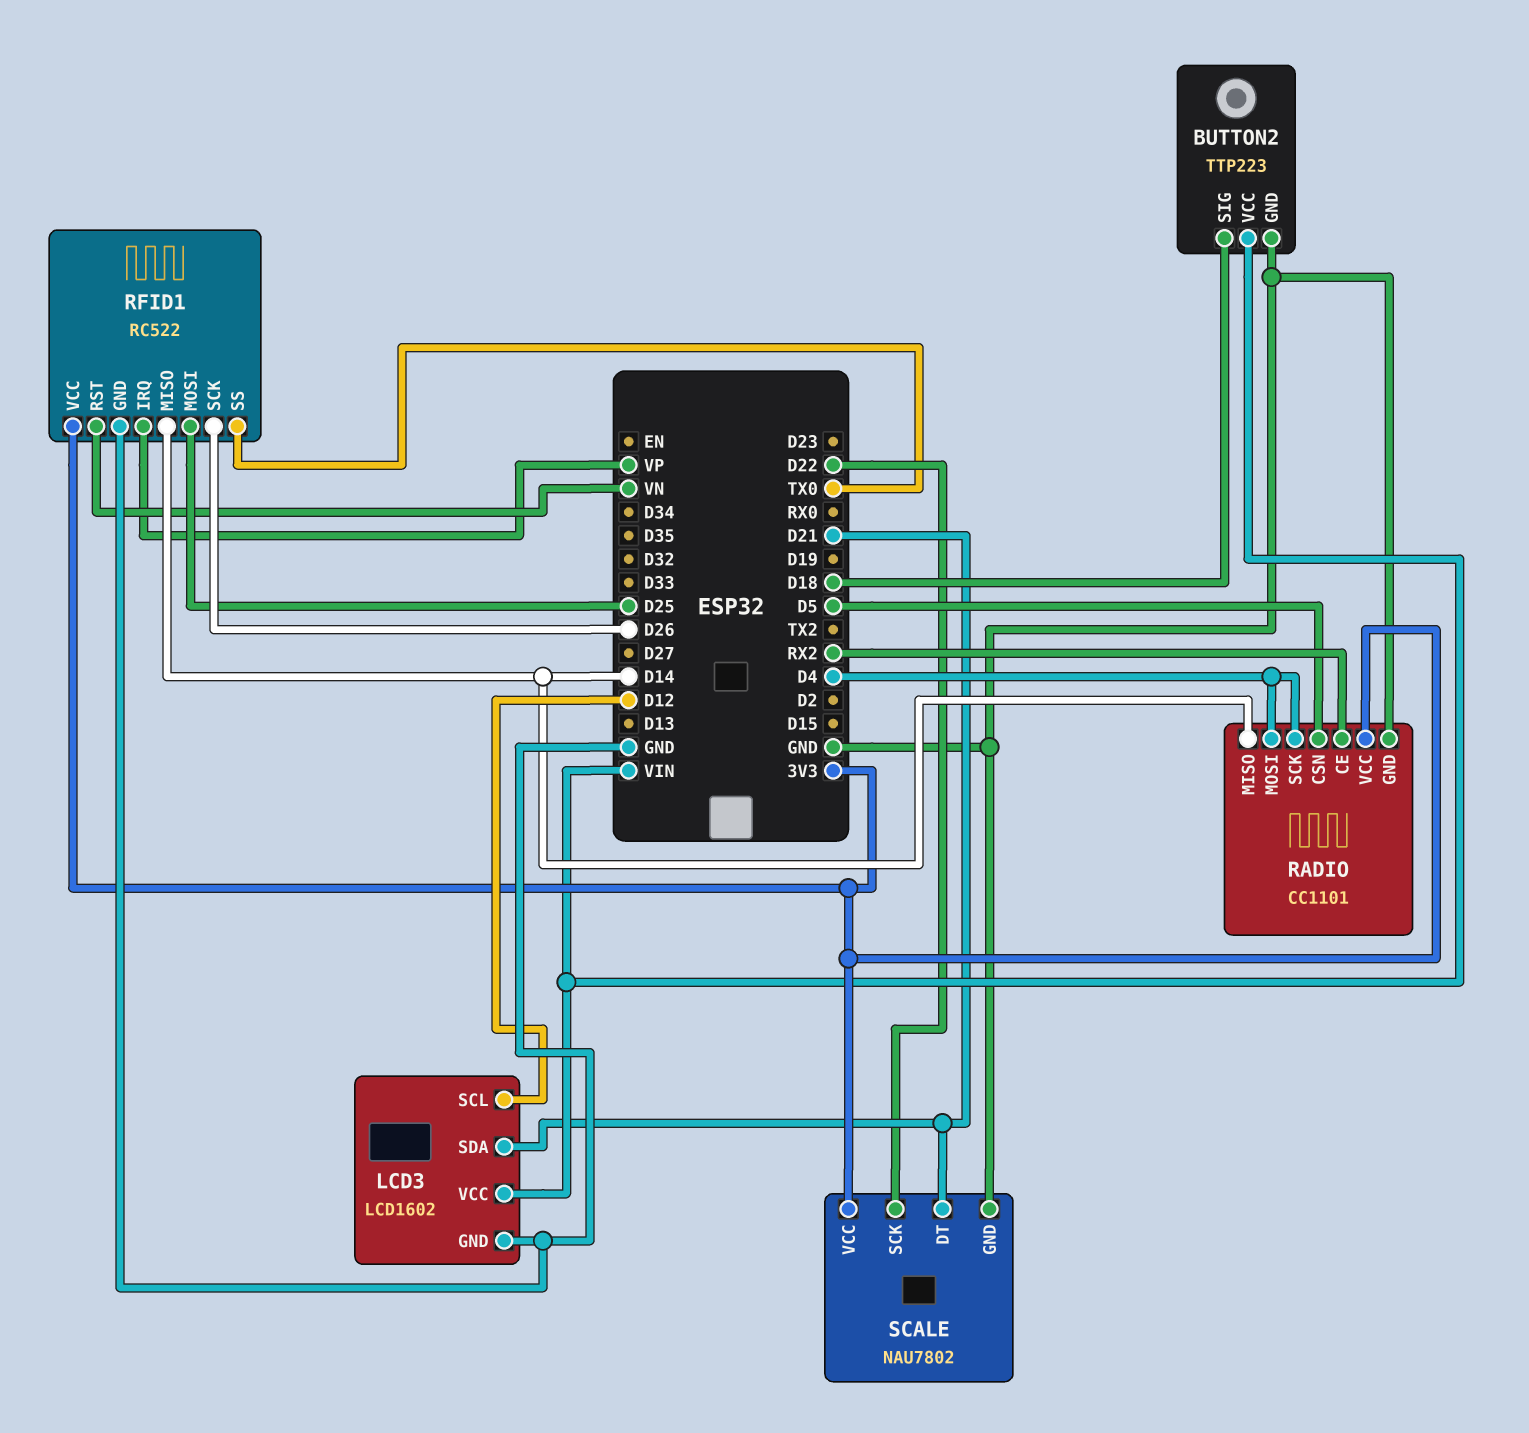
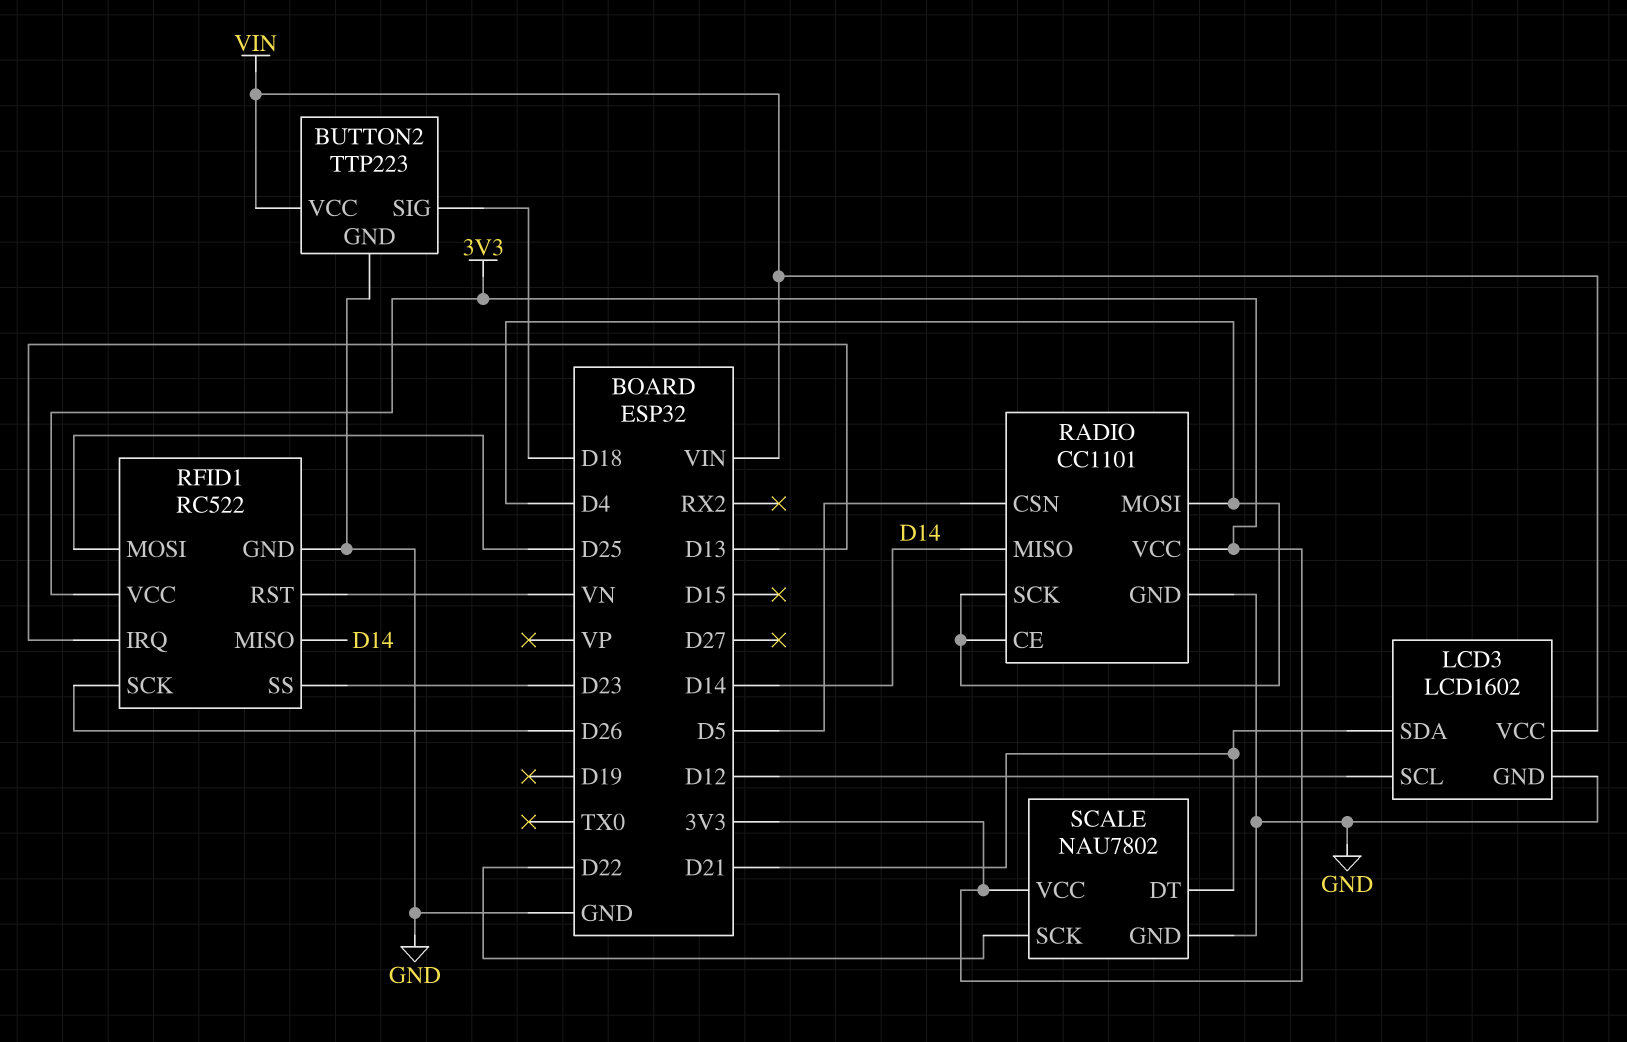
RADIO pin CE: RX2 -> D4
RFID1 pin IRQ: VP -> D13
RFID1 pin SS: TX0 -> D23

